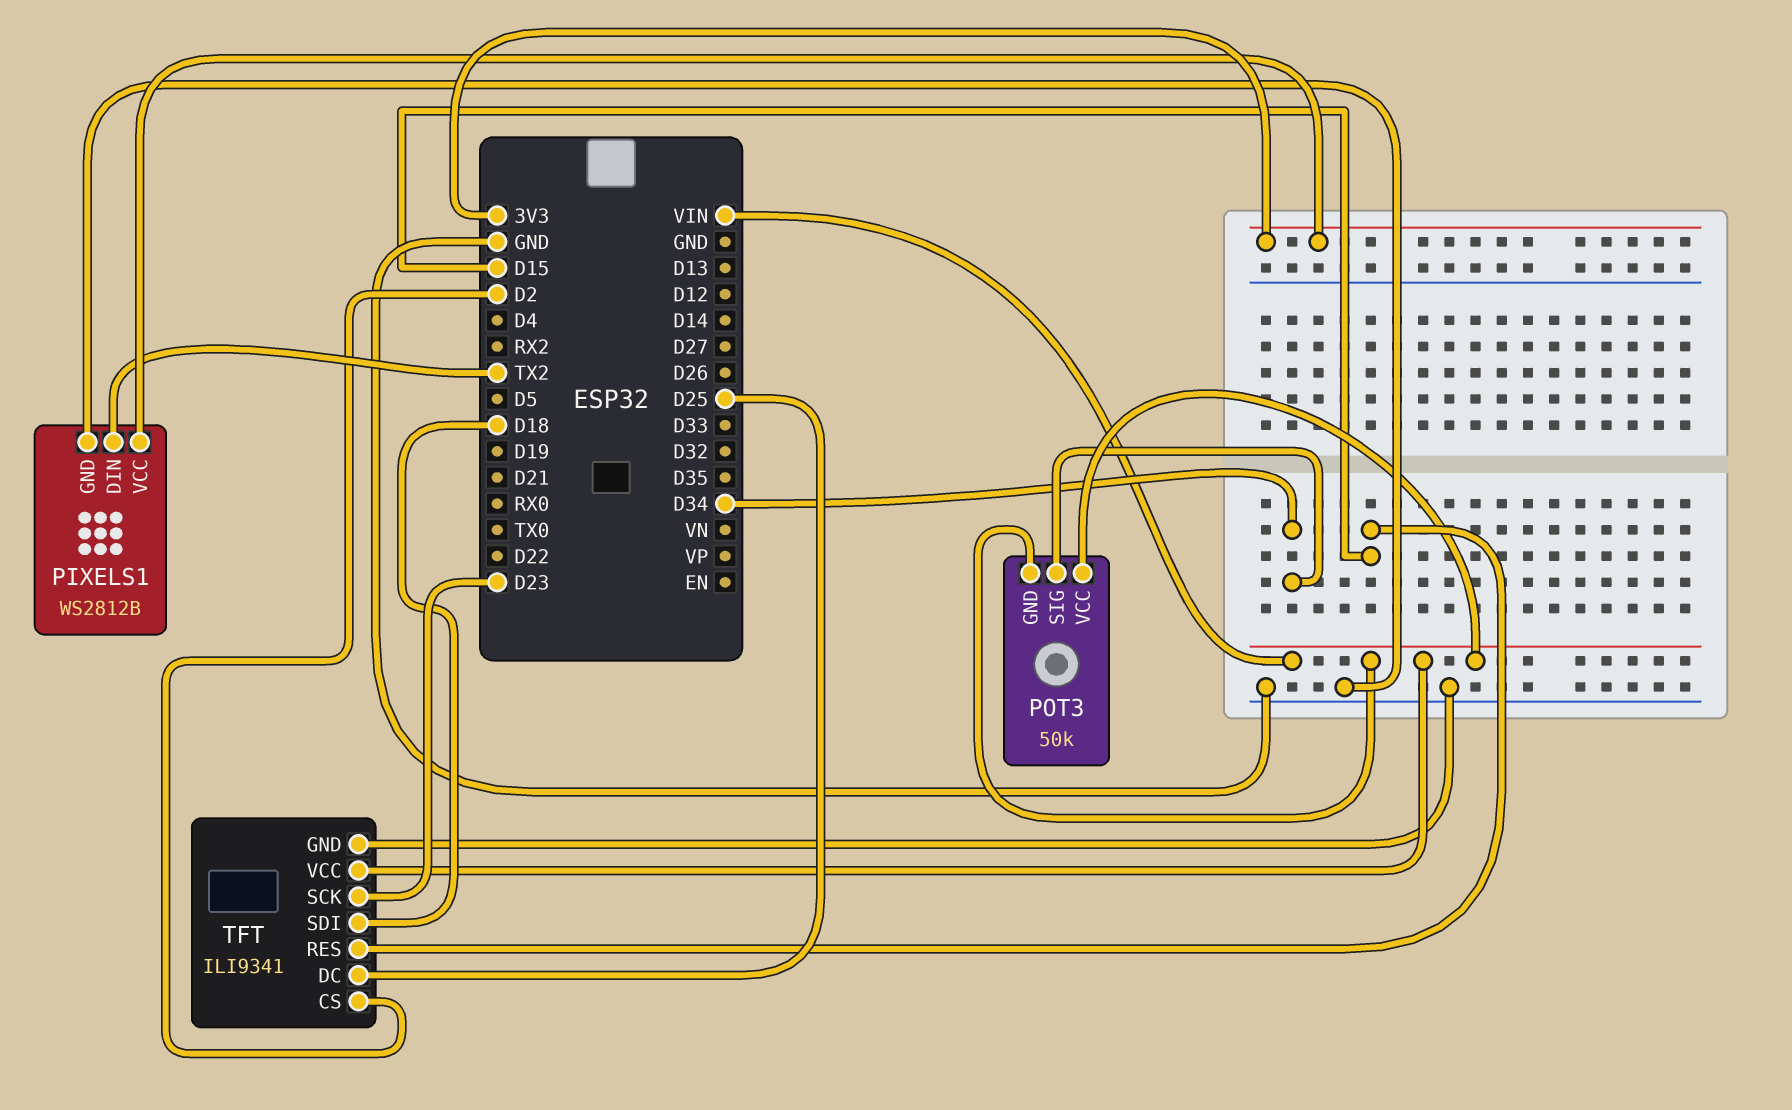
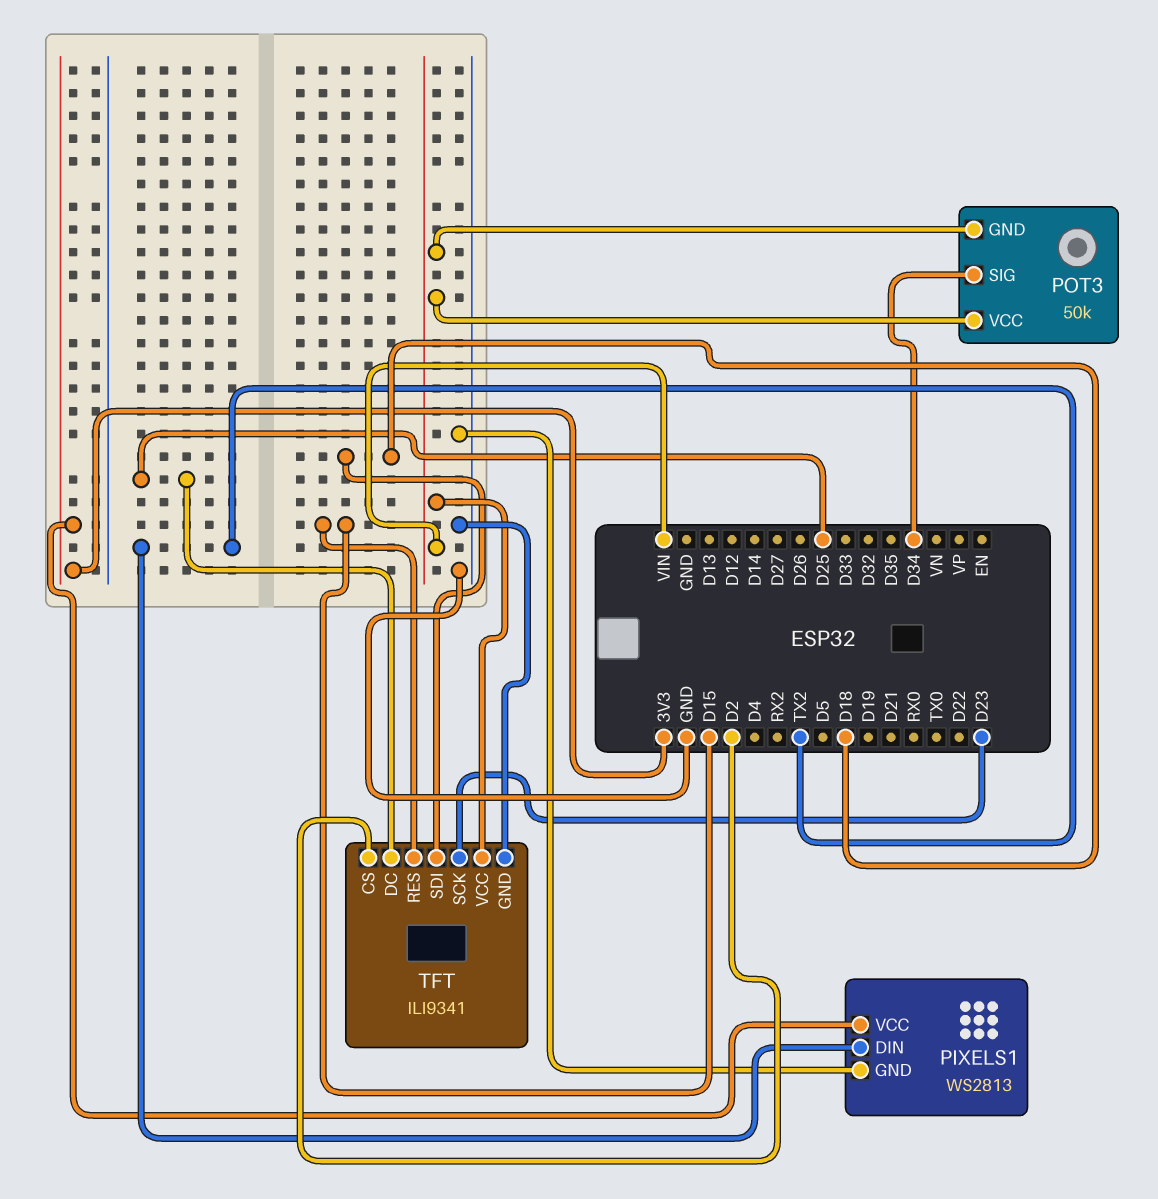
PIXELS1: WS2812B -> WS2813

